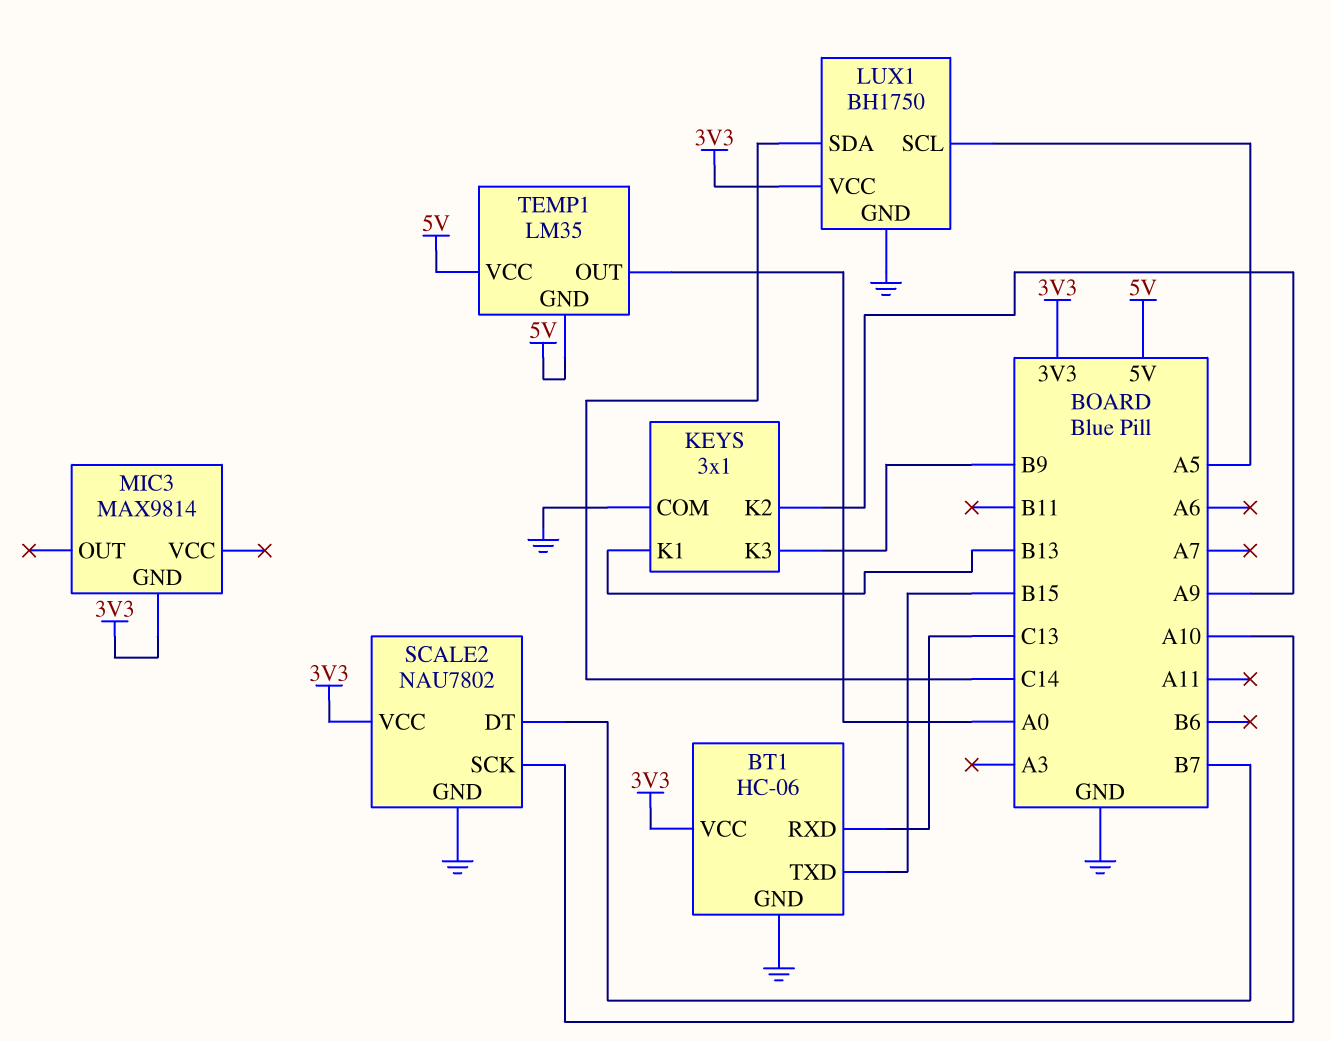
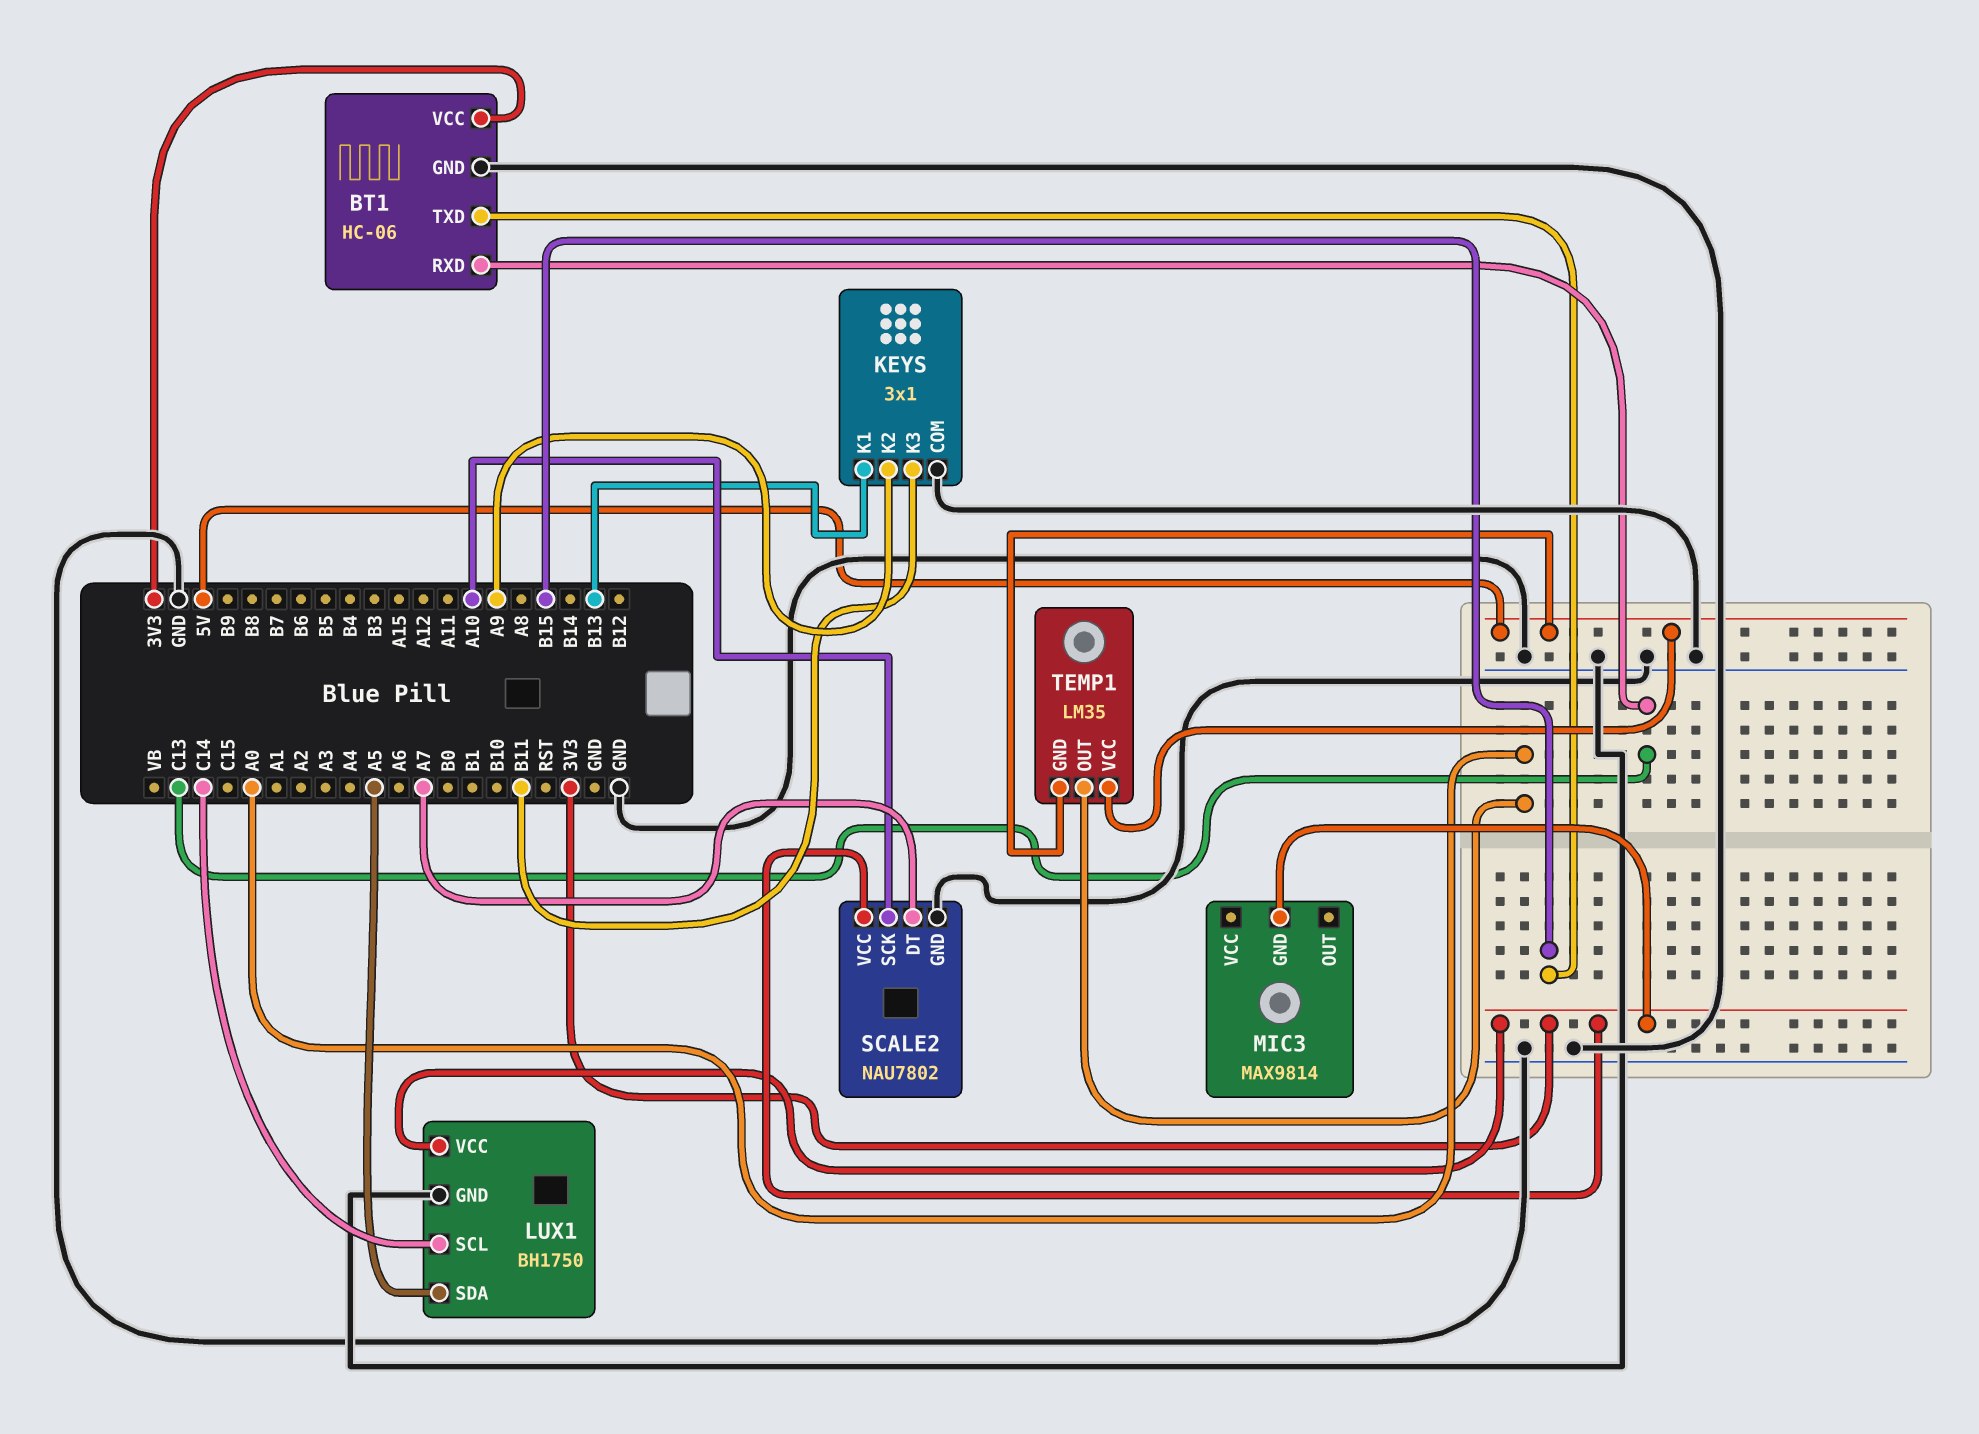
KEYS pin K3: B9 -> B11
LUX1 pin SCL: A5 -> C14
LUX1 pin SDA: C14 -> A5
SCALE2 pin DT: B7 -> A7

